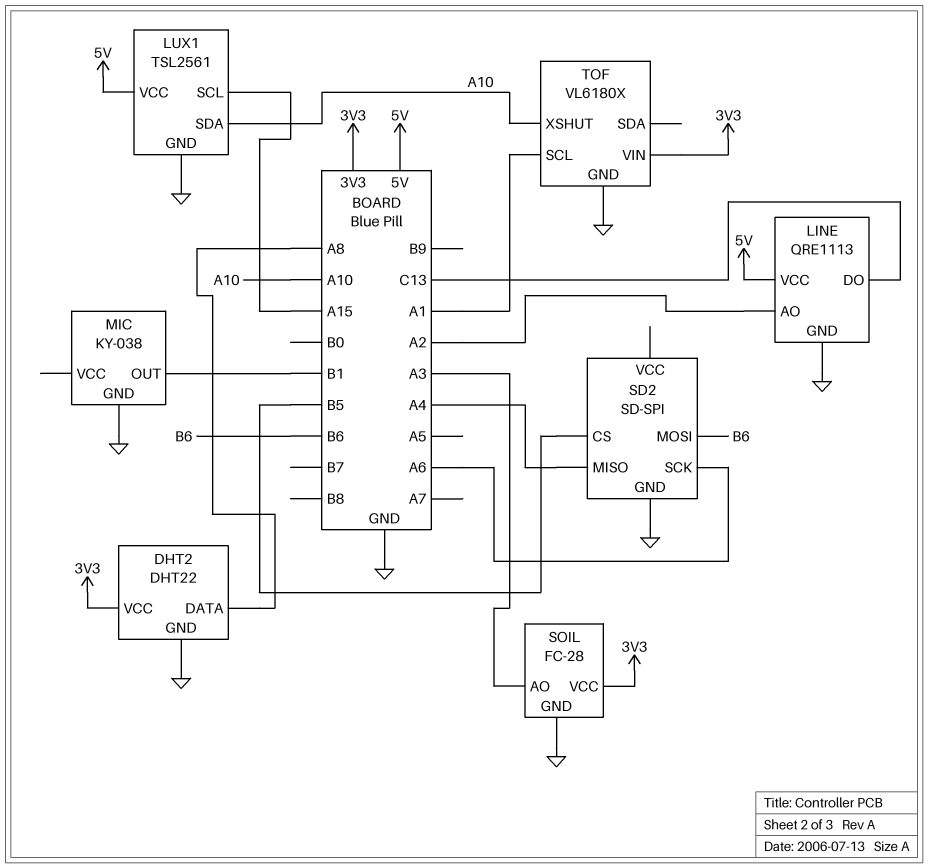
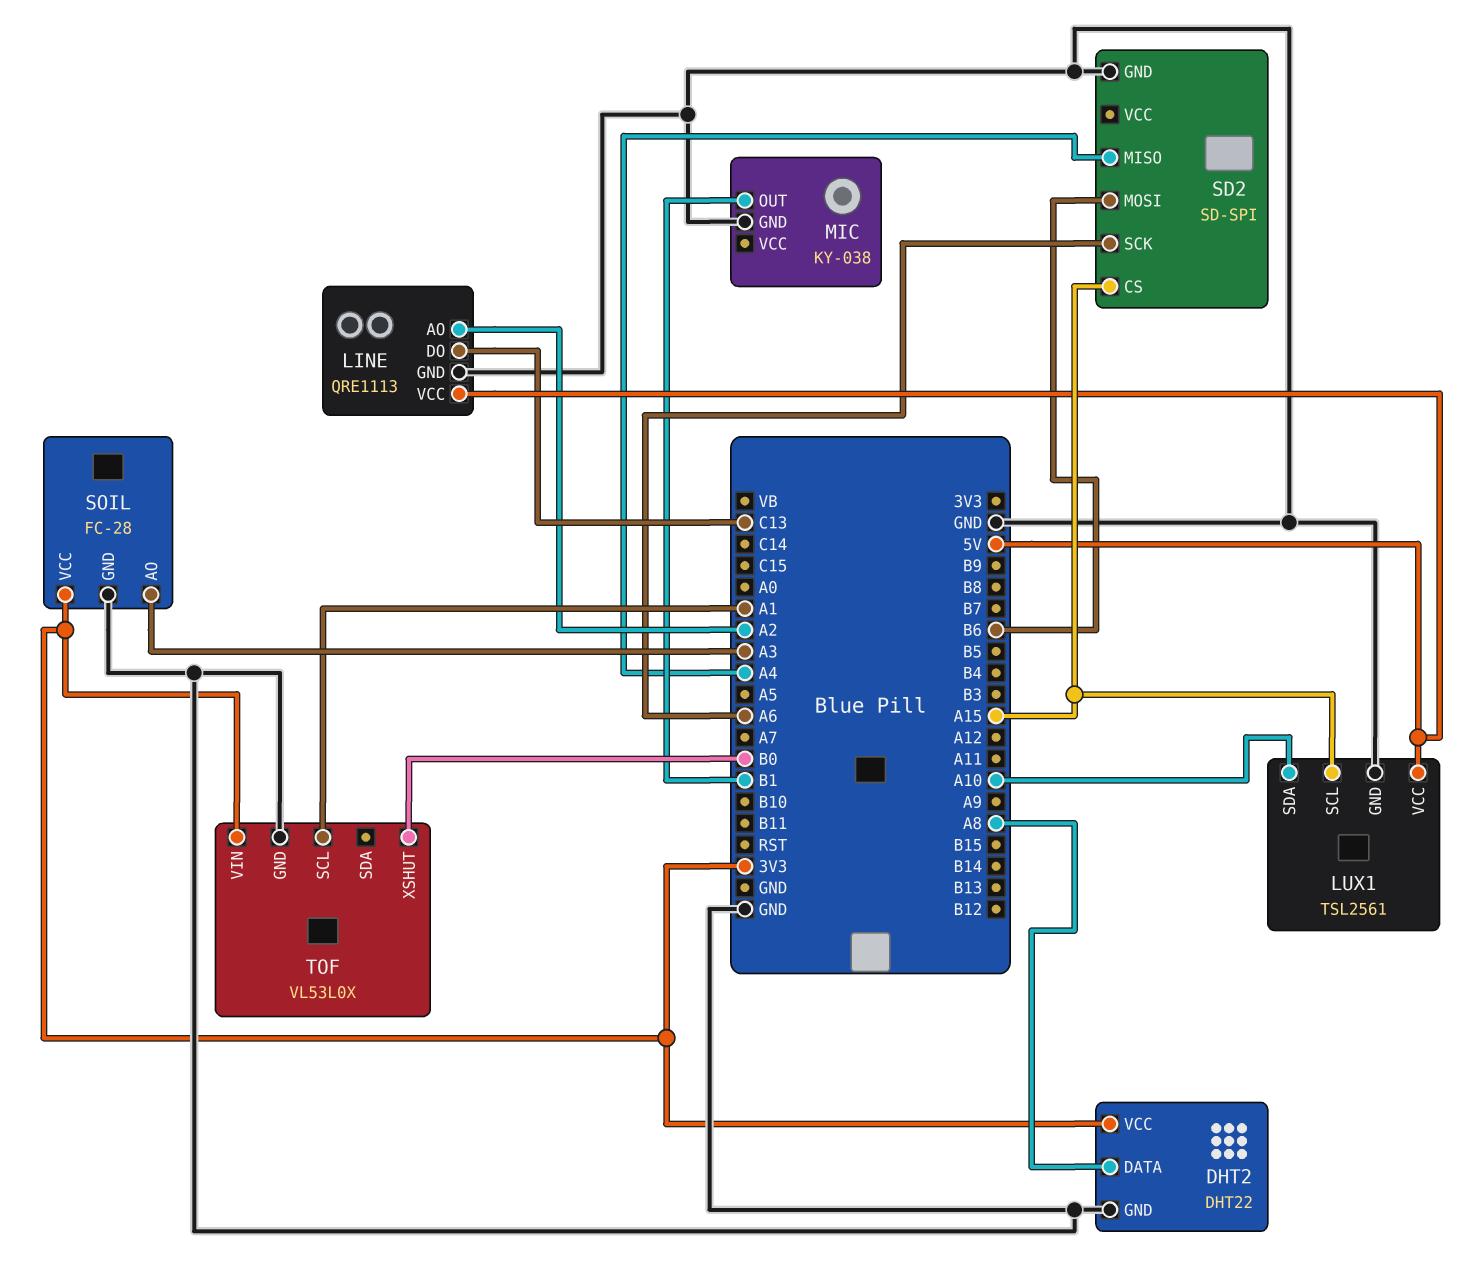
SD2 pin CS: B5 -> A15
TOF: VL6180X -> VL53L0X
TOF pin XSHUT: A10 -> B0

